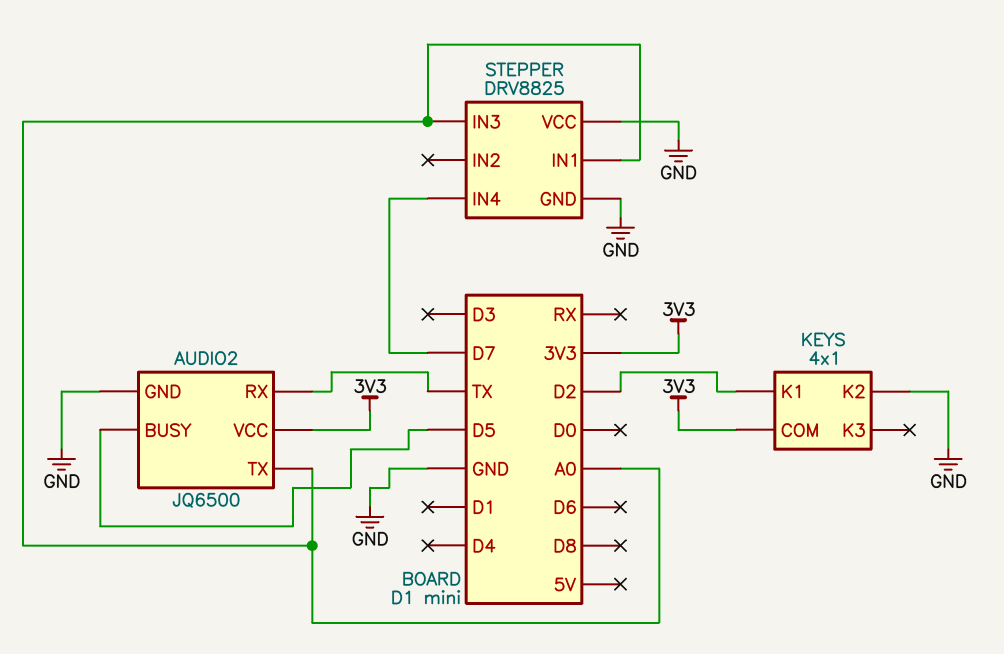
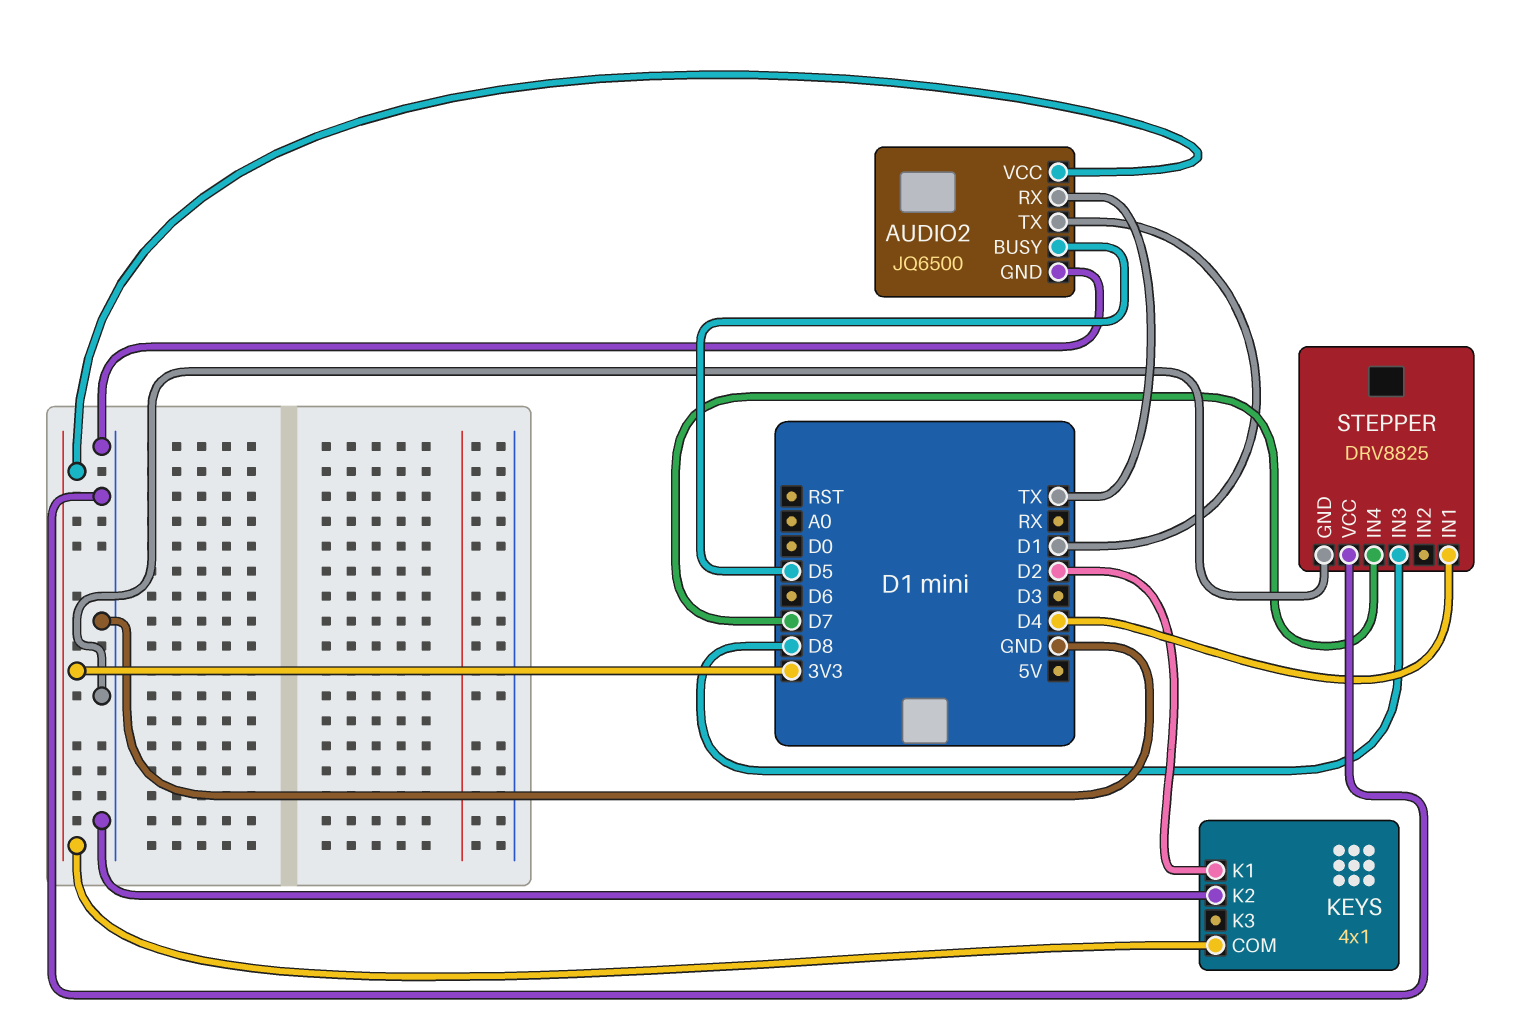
AUDIO2 pin TX: A0 -> D1
STEPPER pin IN1: A0 -> D4
STEPPER pin IN3: A0 -> D8

